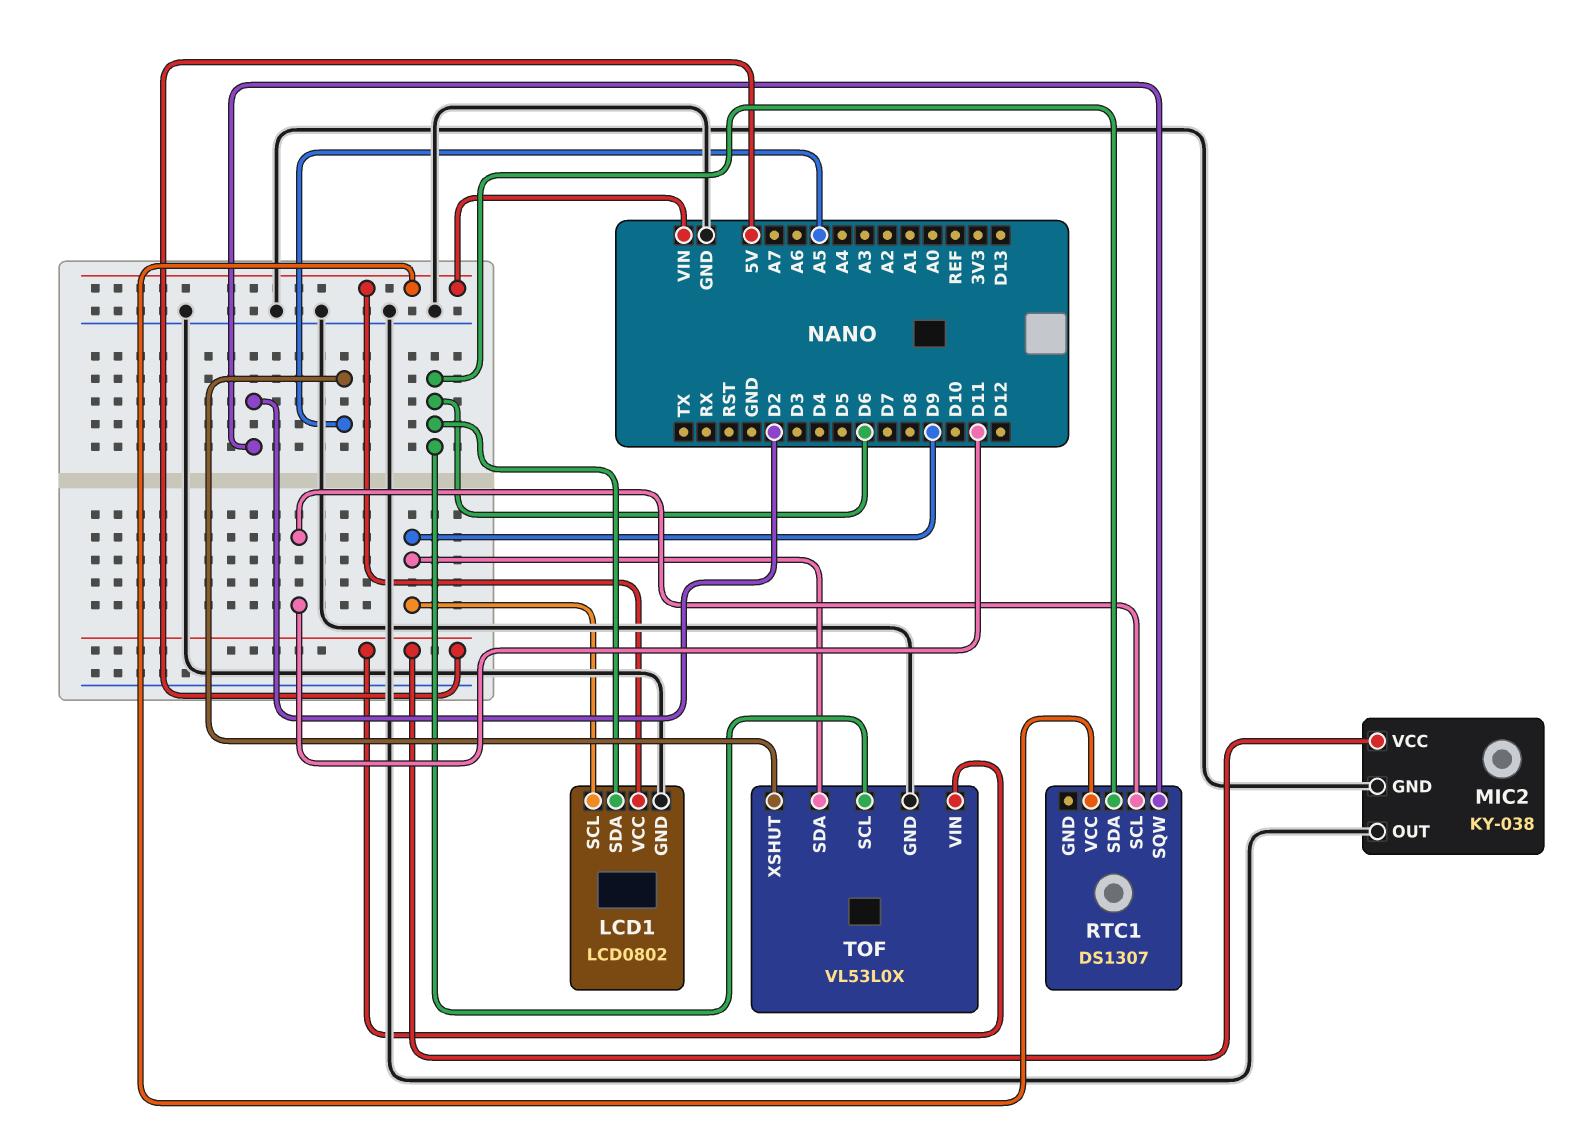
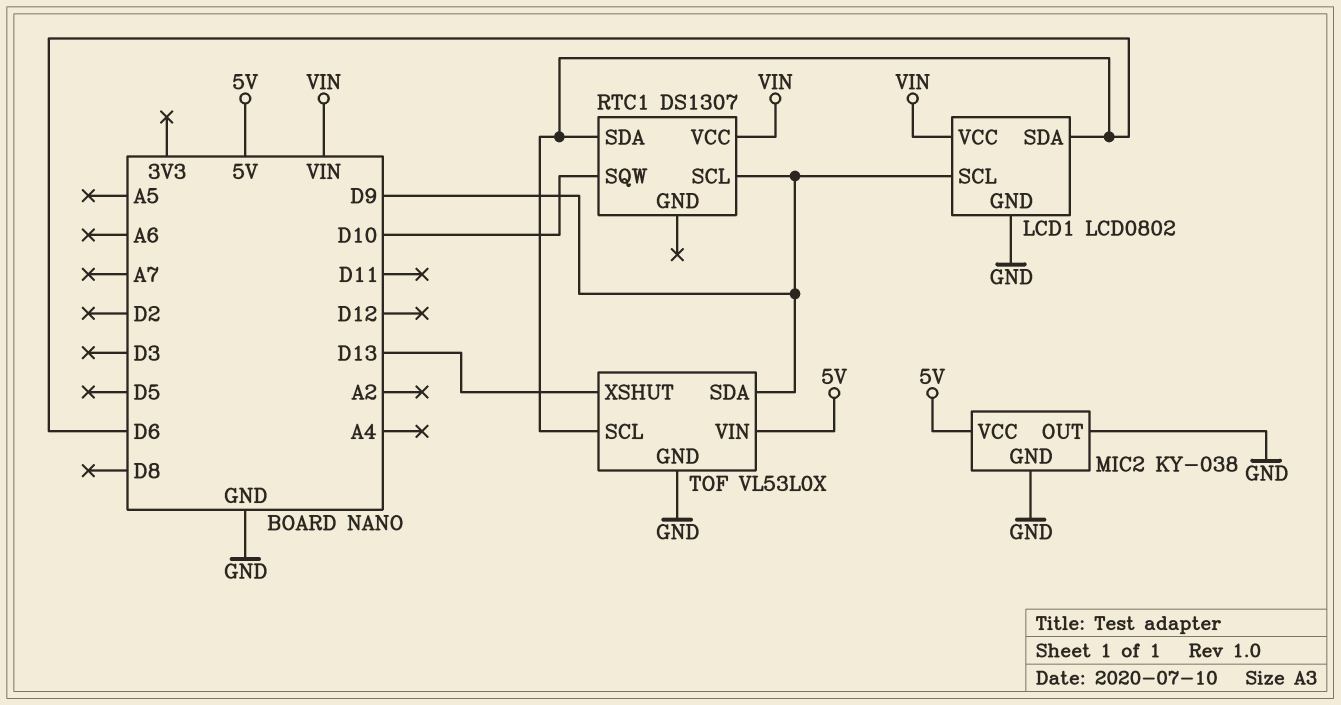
RTC1 pin SCL: D11 -> D9
RTC1 pin SQW: D2 -> D10
TOF pin XSHUT: A5 -> D13

